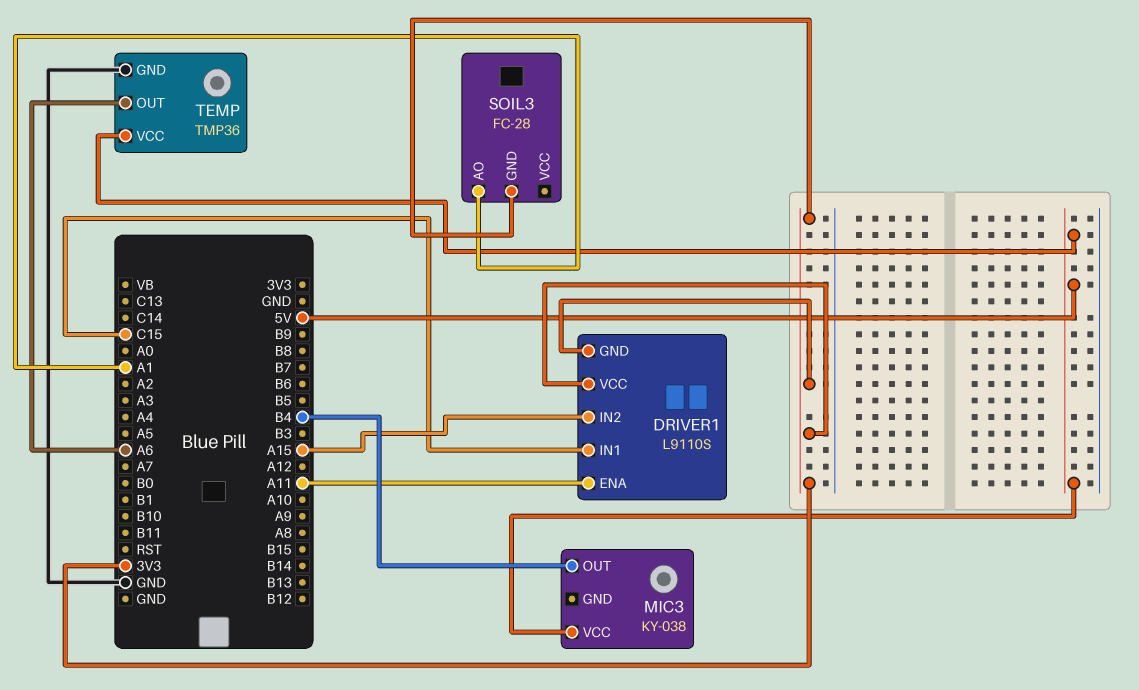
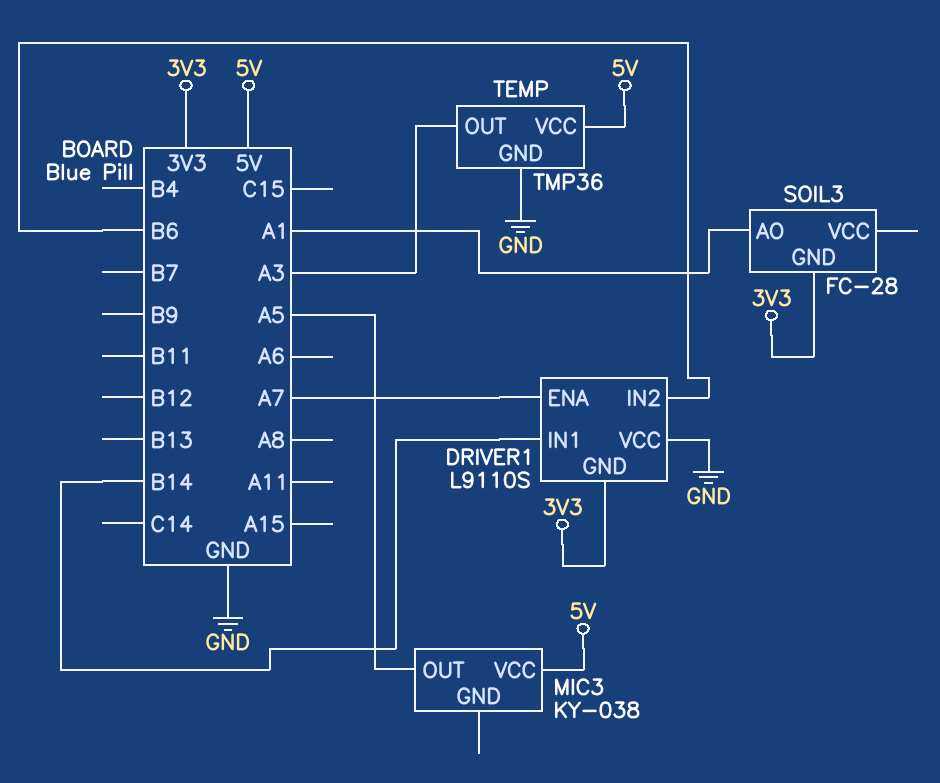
DRIVER1 pin ENA: A11 -> A7
DRIVER1 pin IN1: C15 -> B14
DRIVER1 pin IN2: A15 -> B6
DRIVER1 pin VCC: 3V3 -> GND
MIC3 pin OUT: B4 -> A5
TEMP pin OUT: A6 -> A3

